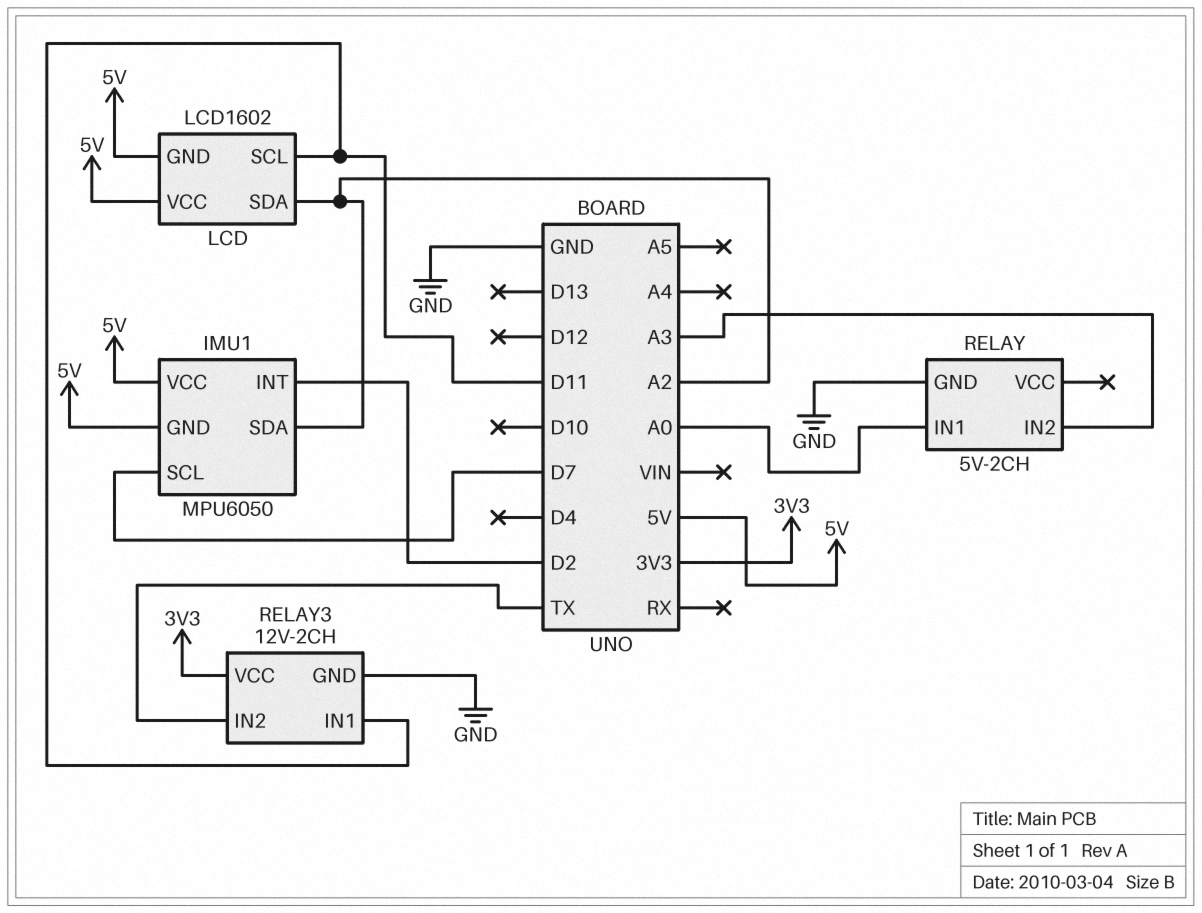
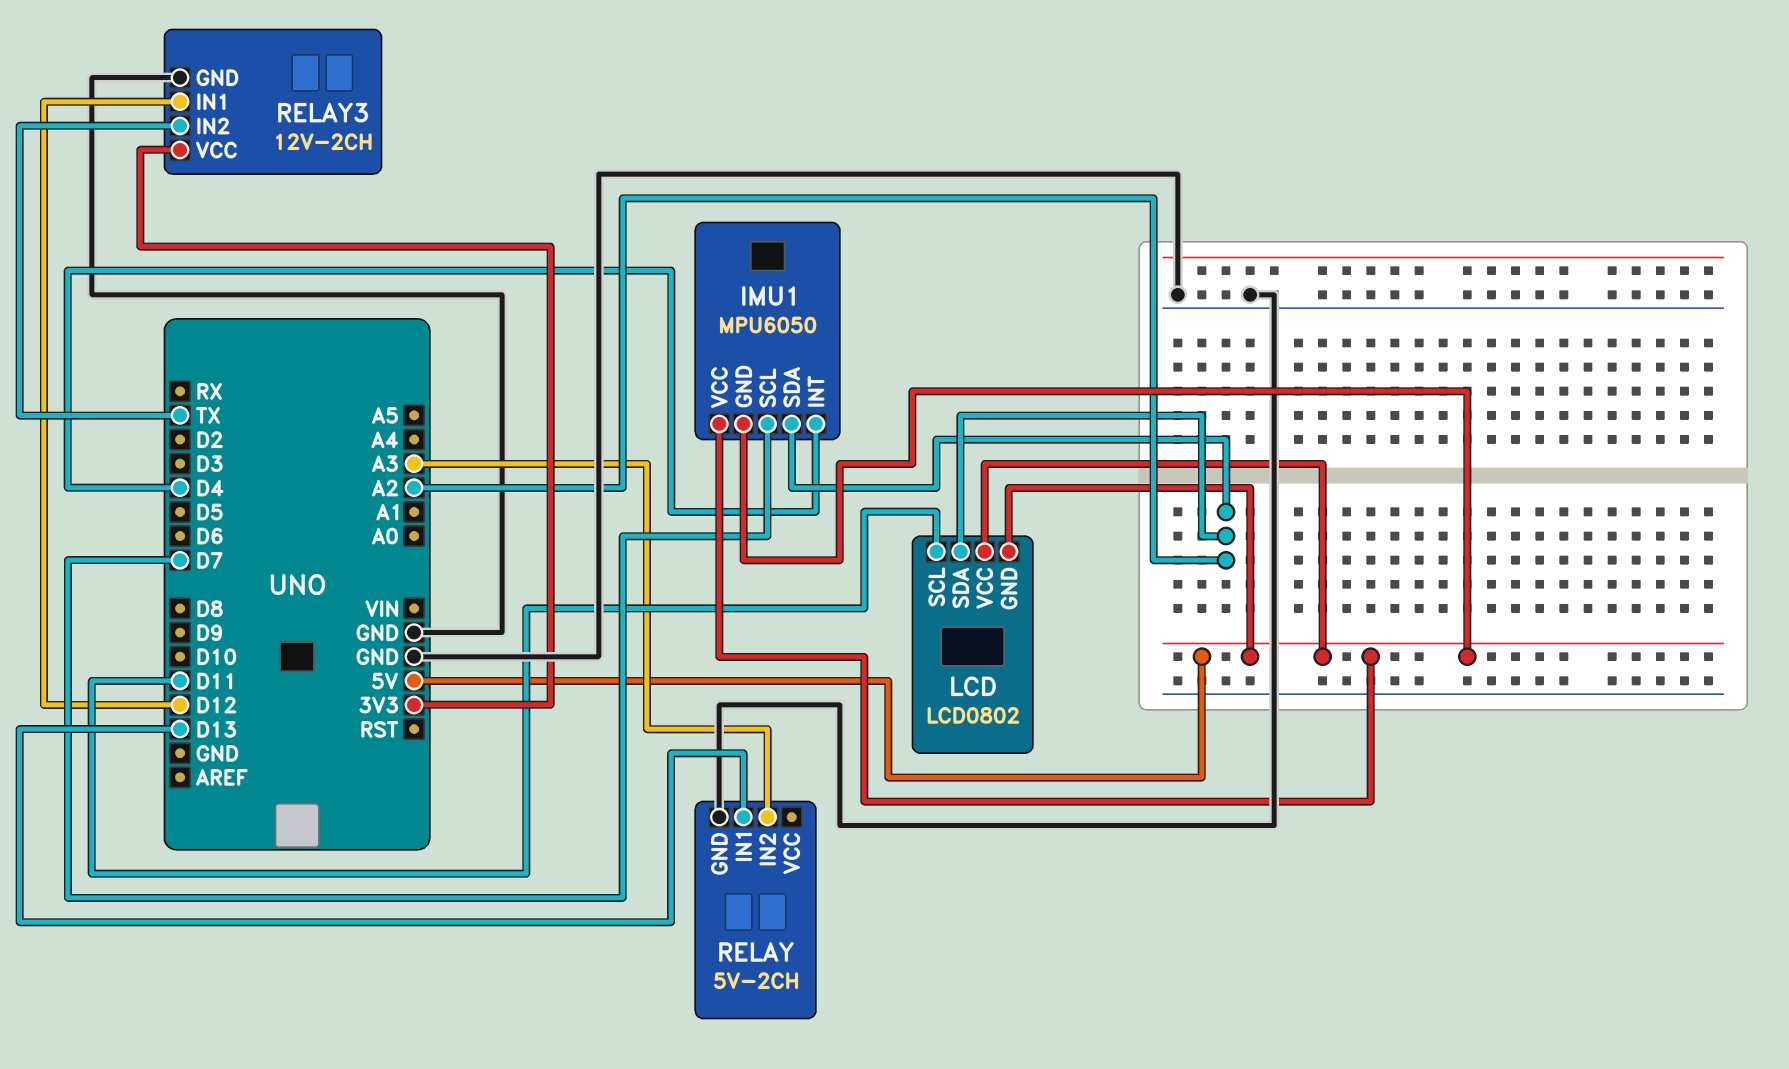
IMU1 pin INT: D2 -> D4
LCD: LCD1602 -> LCD0802
RELAY pin IN1: A0 -> D13
RELAY3 pin IN1: D11 -> D12

